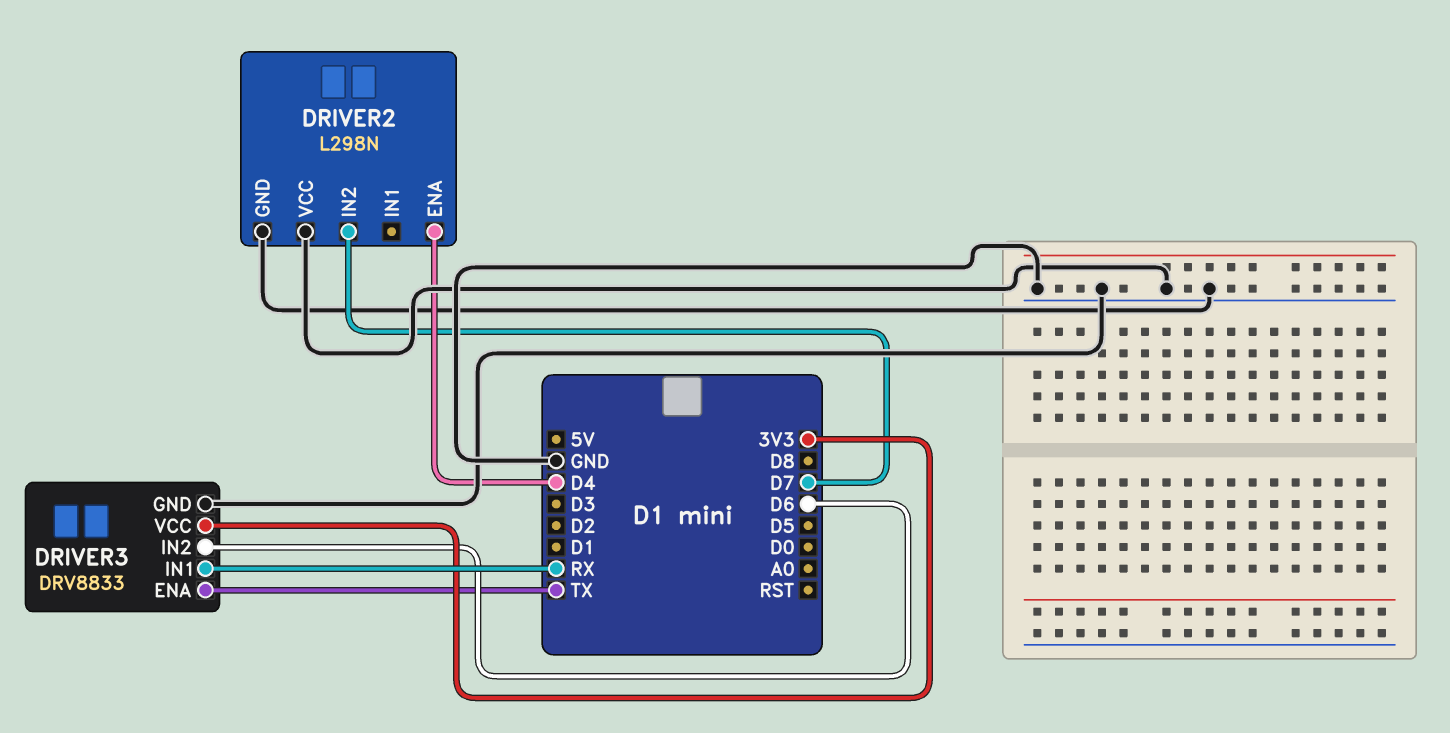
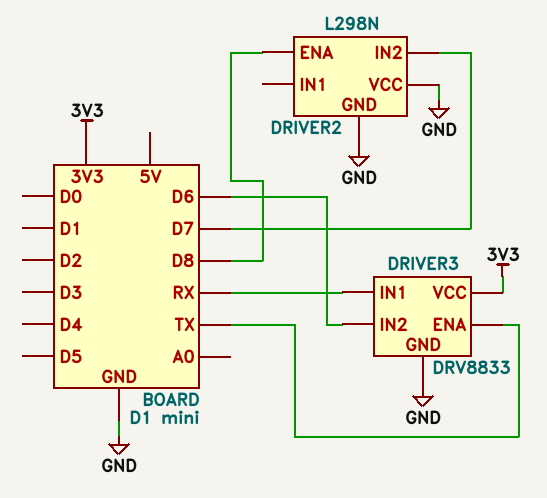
DRIVER2 pin ENA: D4 -> D8

